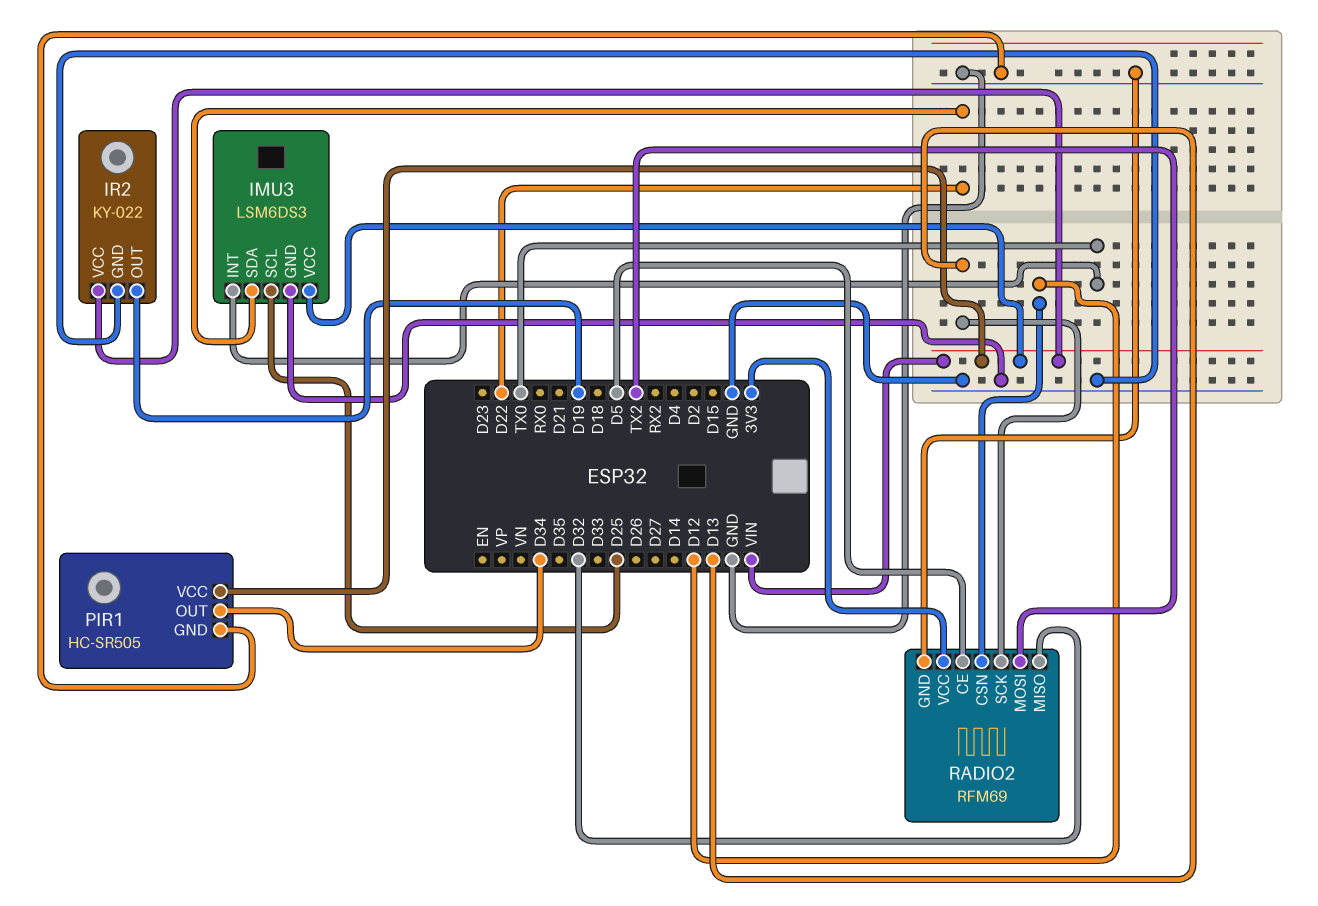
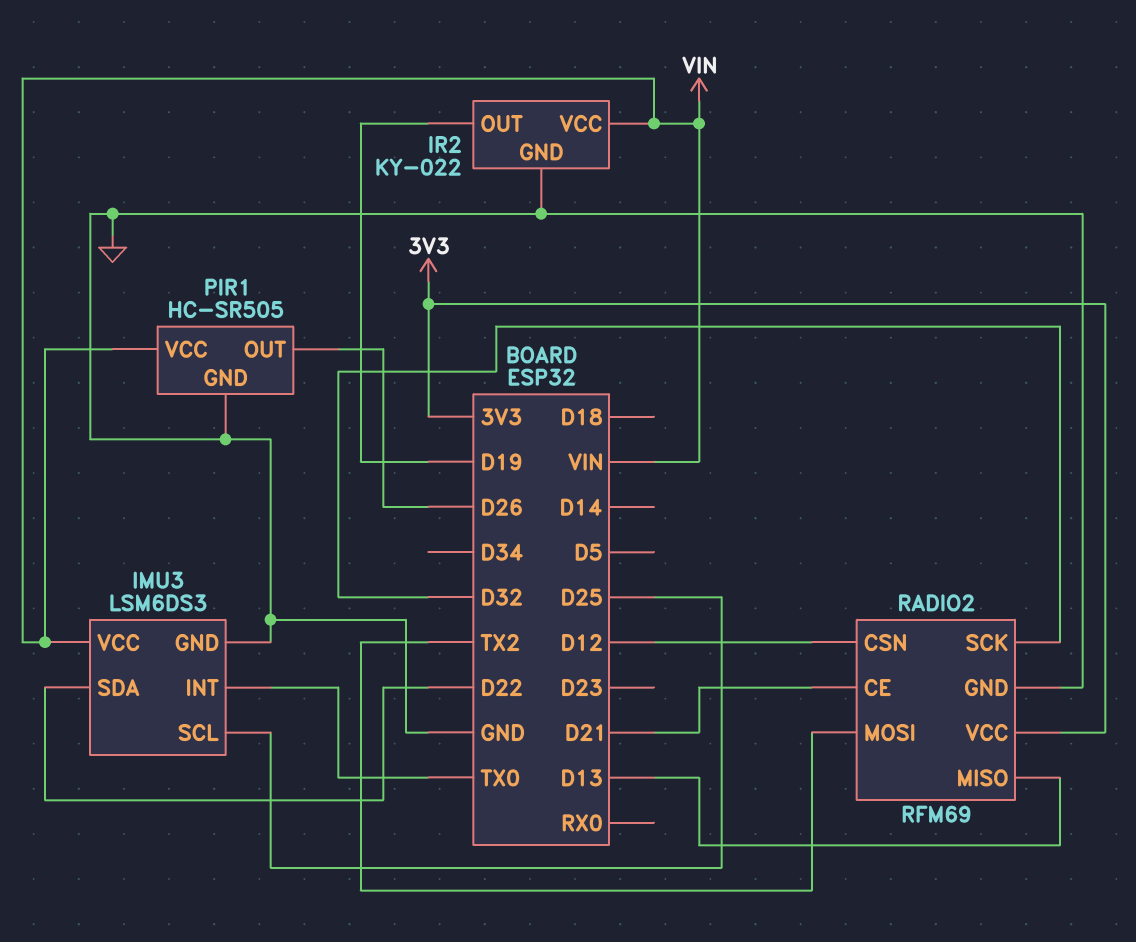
PIR1 pin OUT: D34 -> D26
RADIO2 pin CE: D5 -> D21
RADIO2 pin MISO: D32 -> D13
RADIO2 pin SCK: D13 -> D32

